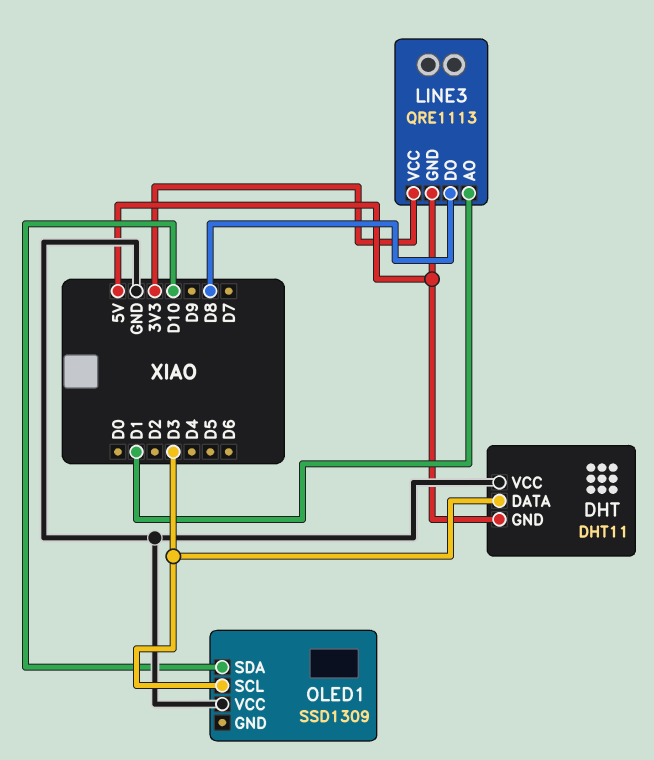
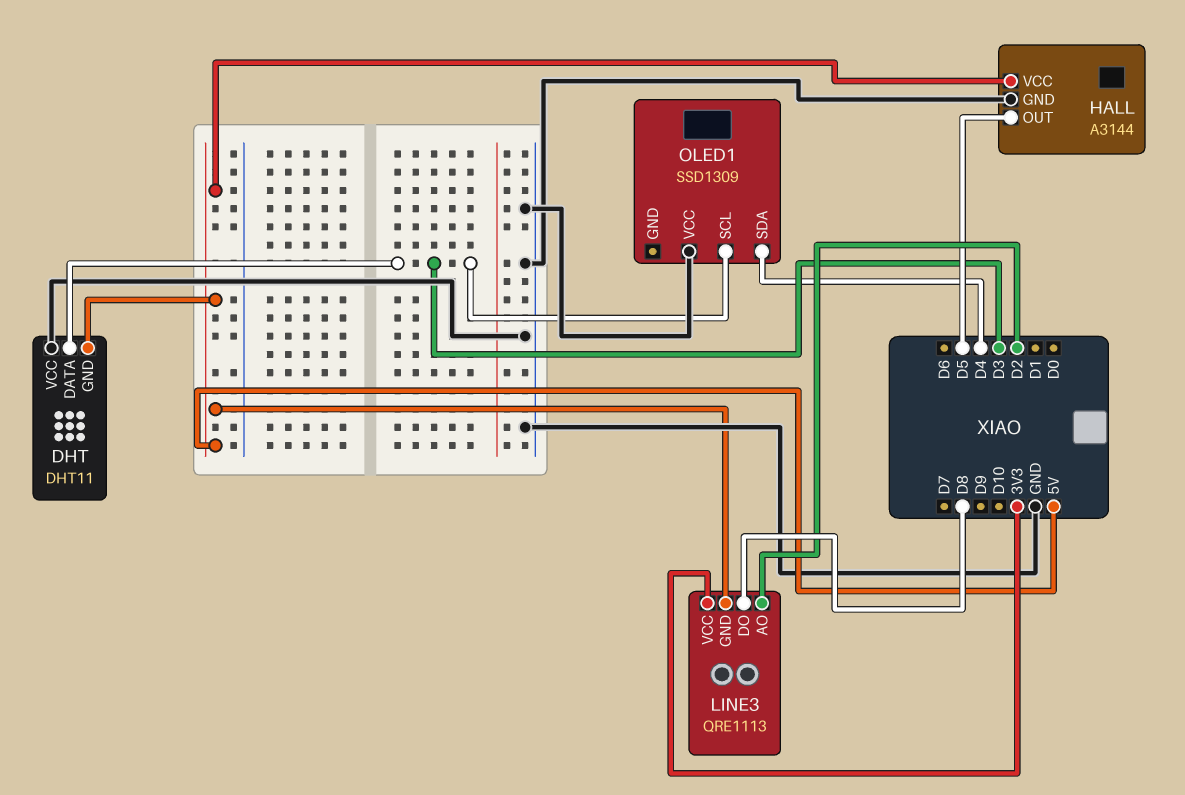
HALL: none -> A3144
HALL pin GND: none -> GND
HALL pin OUT: none -> D5
HALL pin VCC: none -> 5V
LINE3 pin AO: D1 -> D2
OLED1 pin SDA: D10 -> D4

